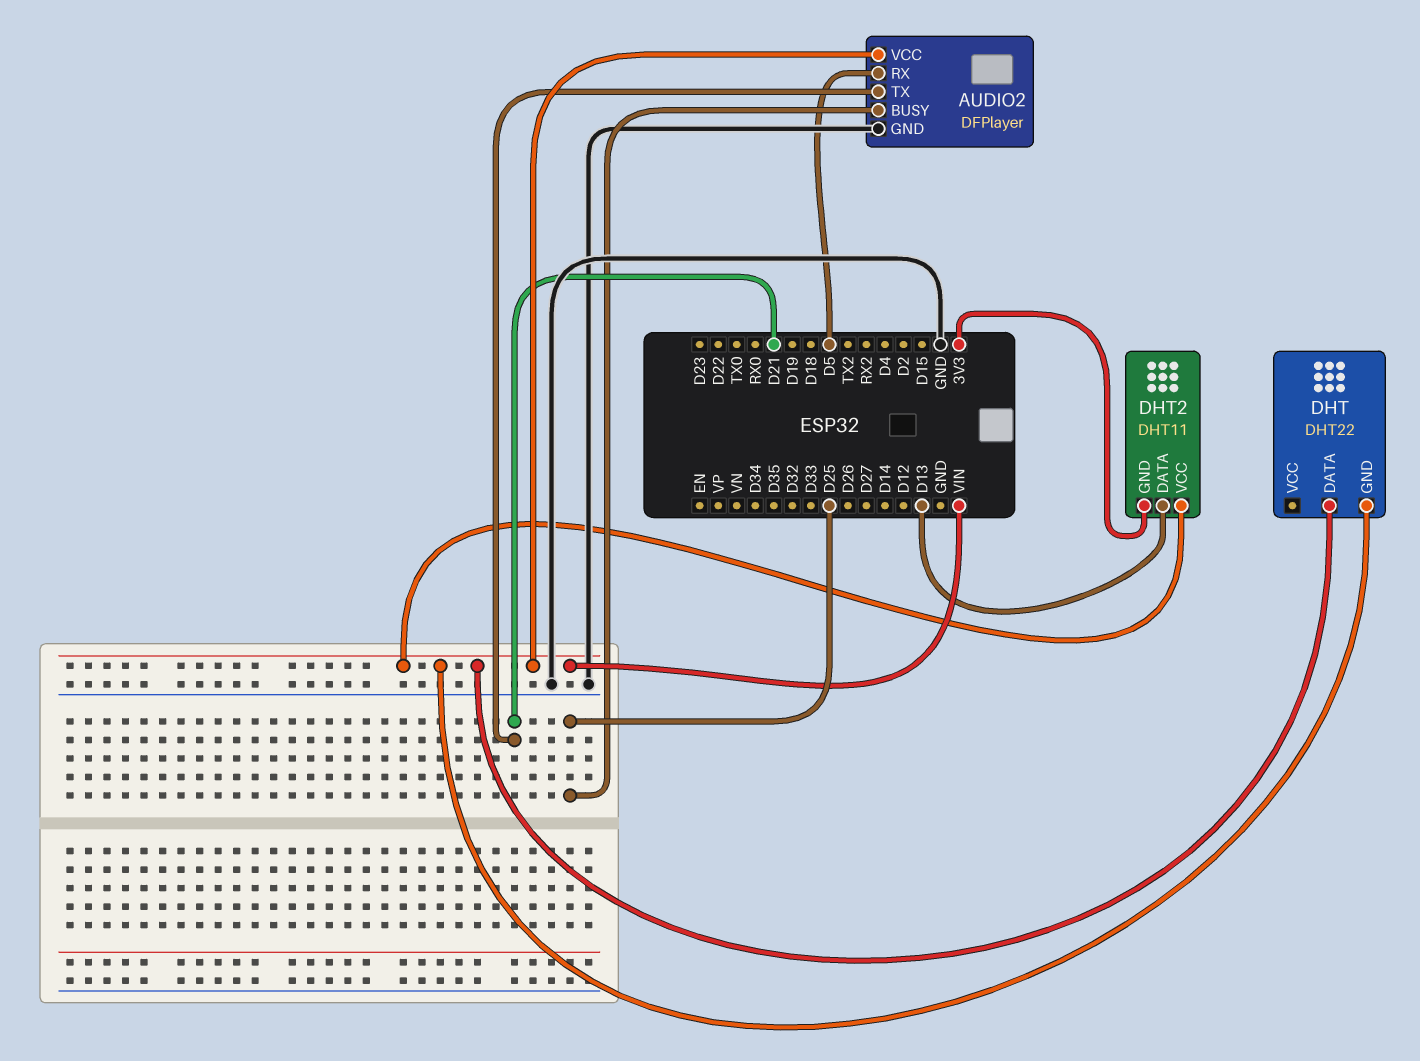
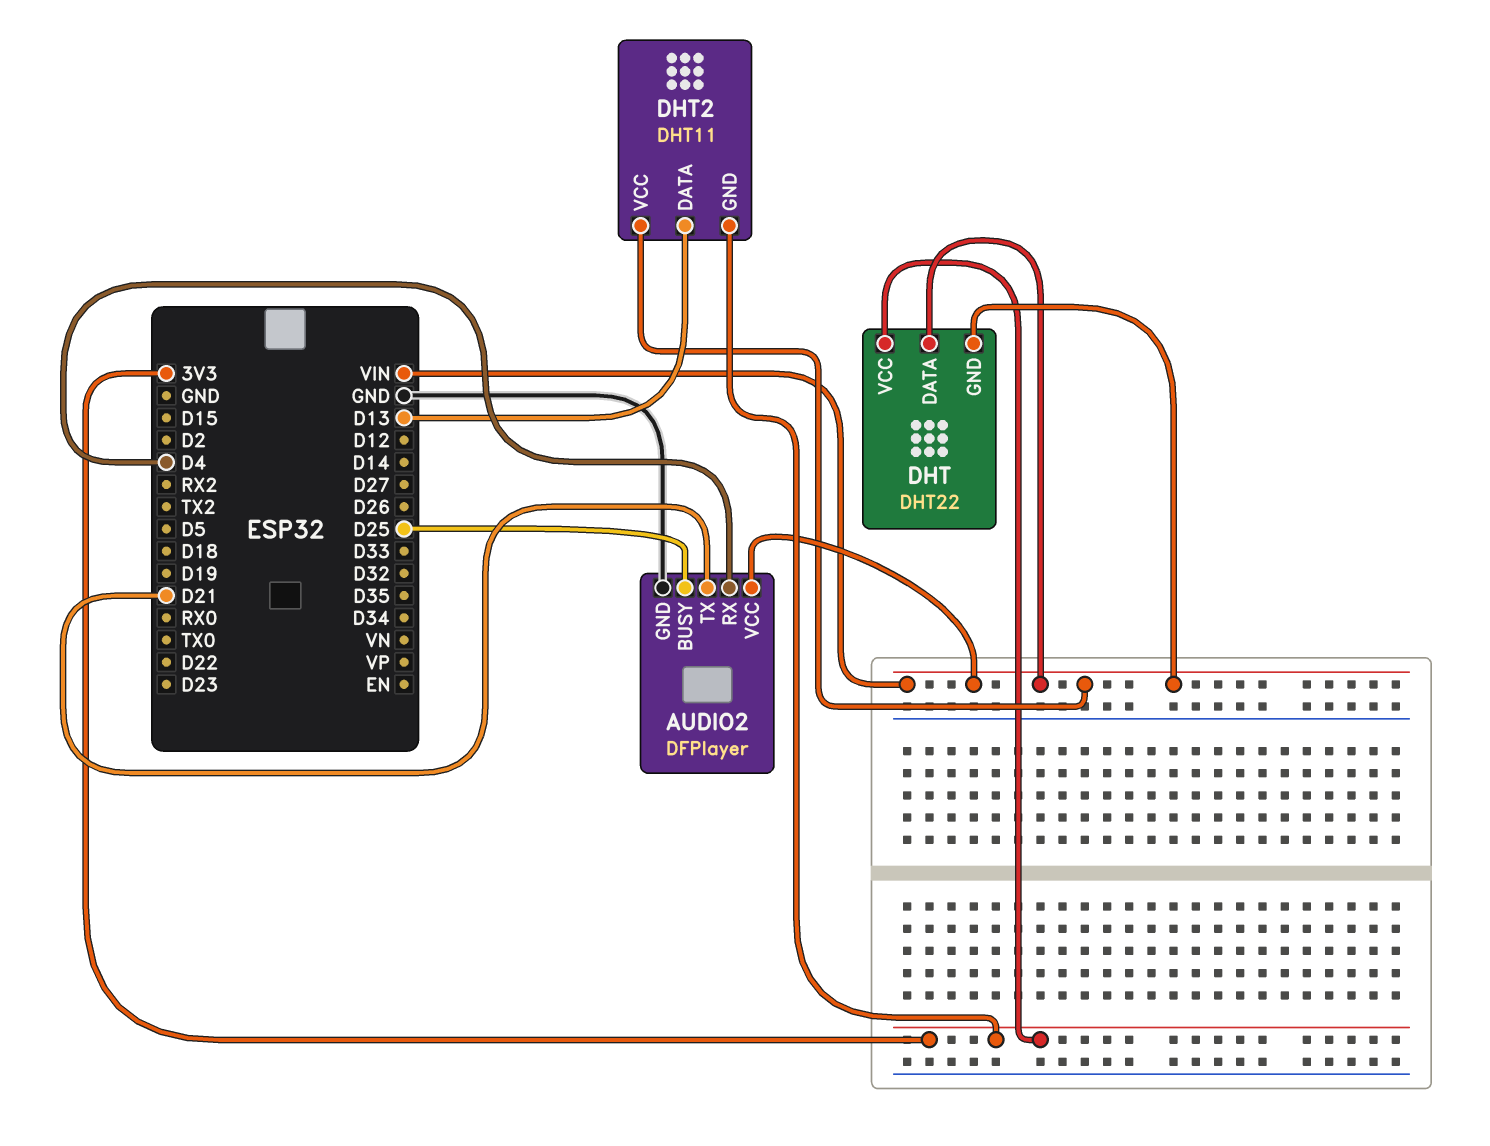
AUDIO2 pin RX: D5 -> D4
DHT pin VCC: none -> 3V3

